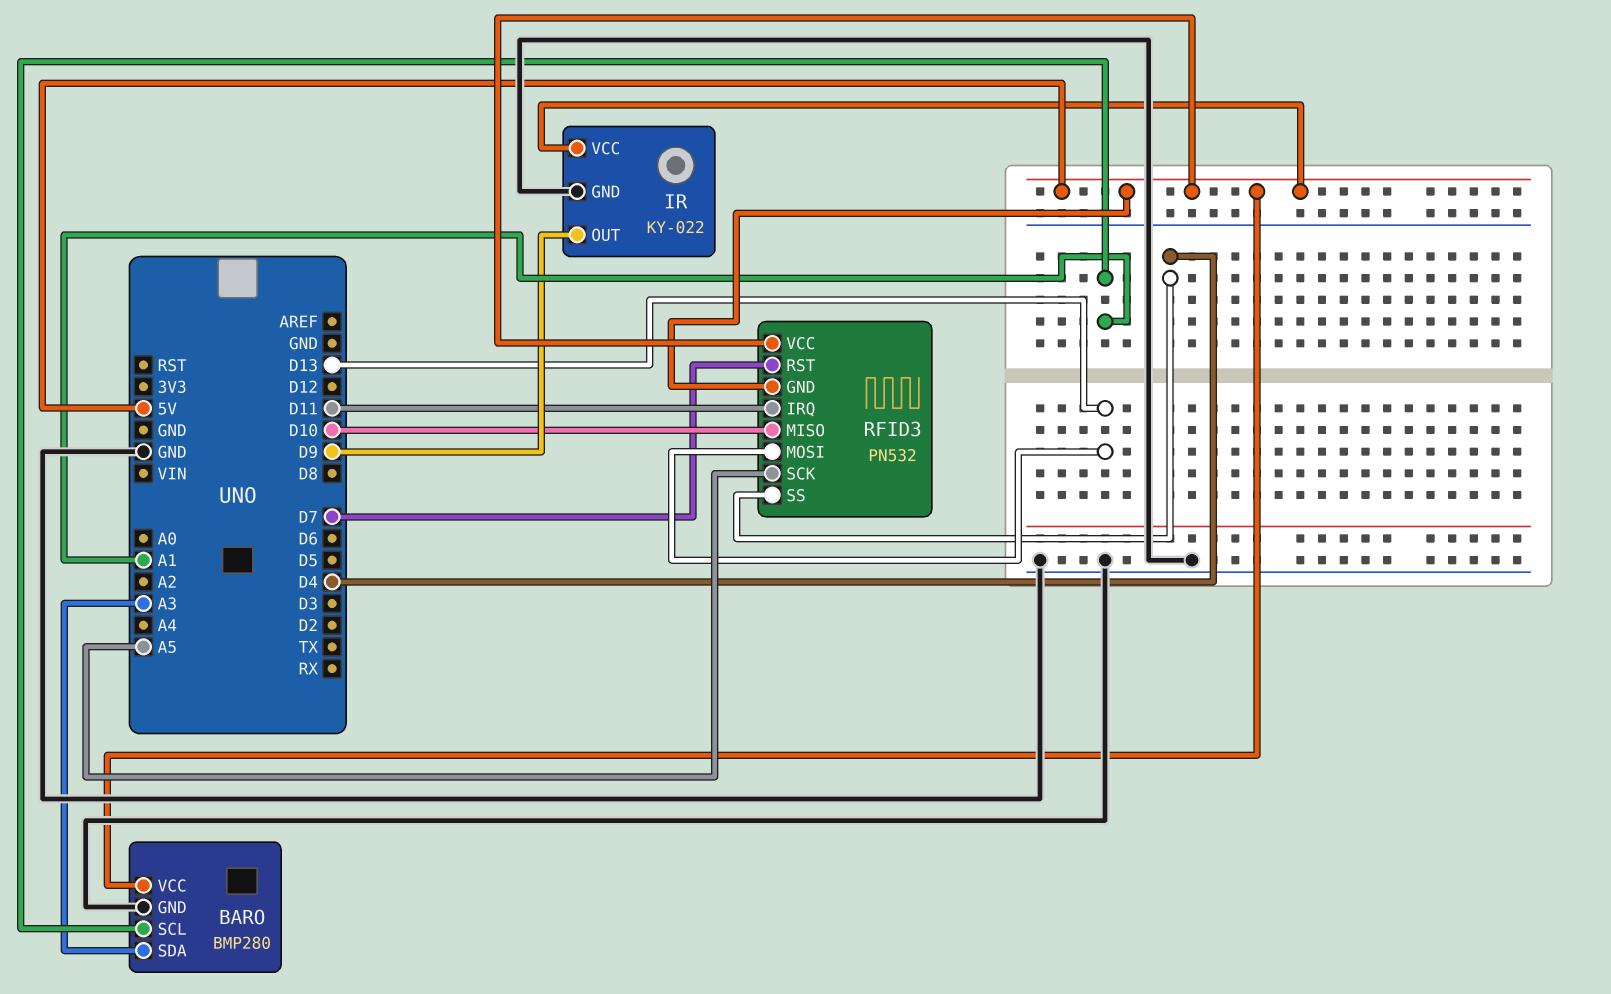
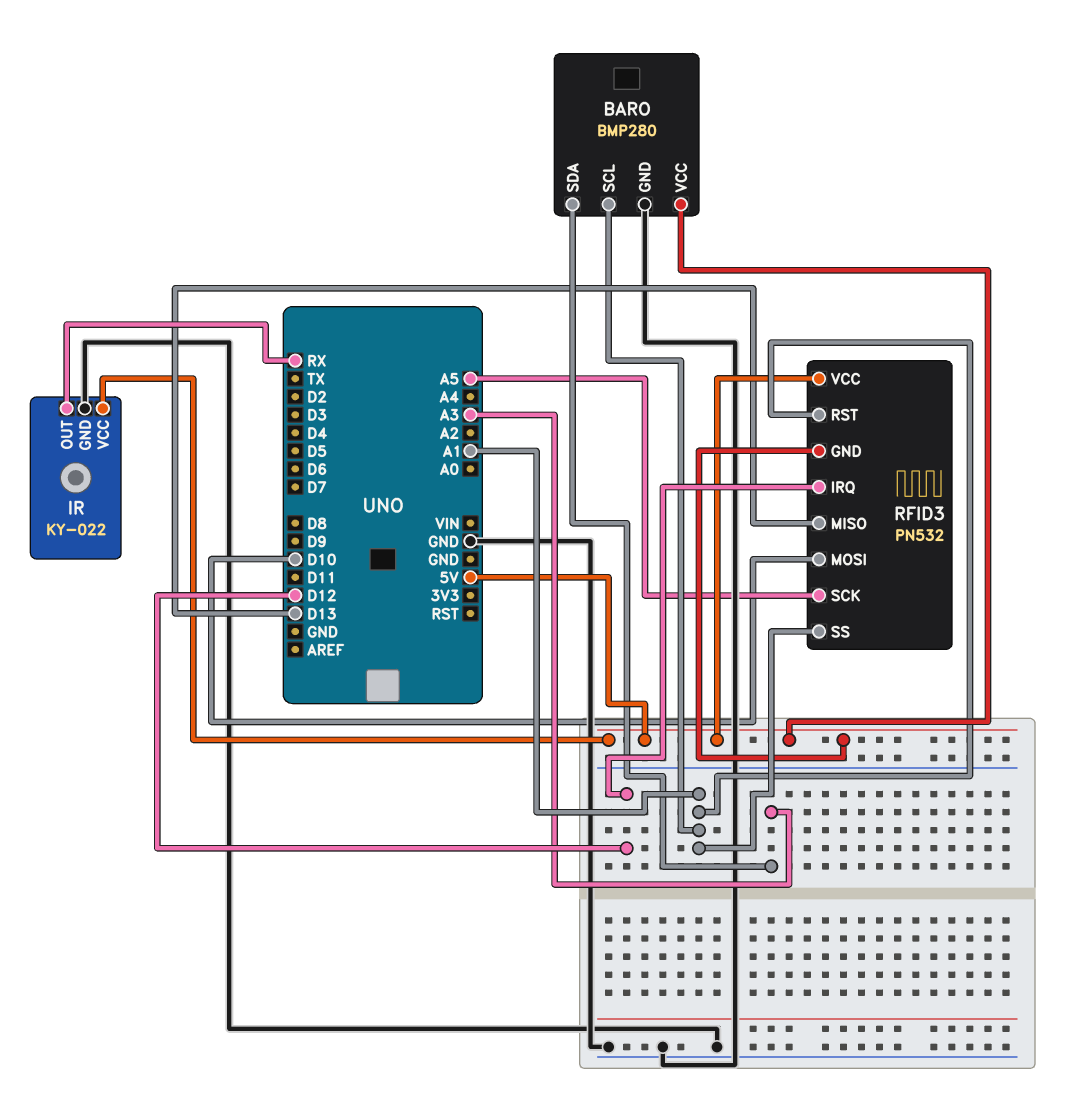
IR pin OUT: D9 -> RX
RFID3 pin IRQ: D11 -> D12
RFID3 pin MISO: D10 -> D13
RFID3 pin MOSI: D13 -> D10
RFID3 pin RST: D7 -> A1
RFID3 pin SS: D4 -> A1

